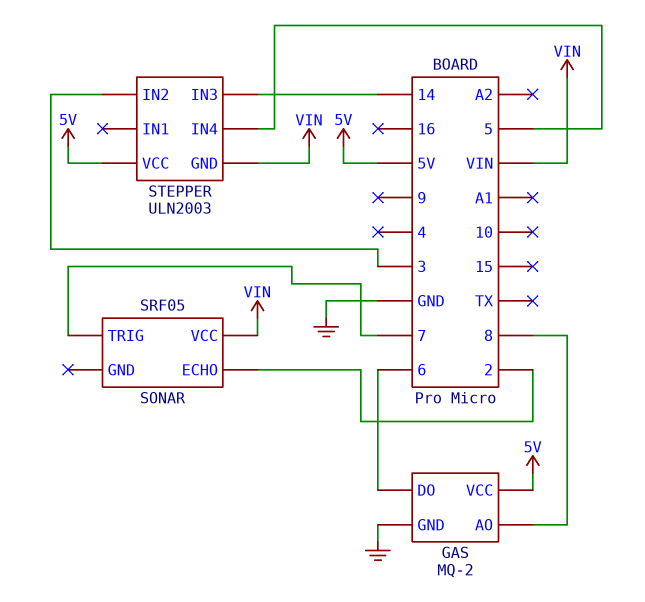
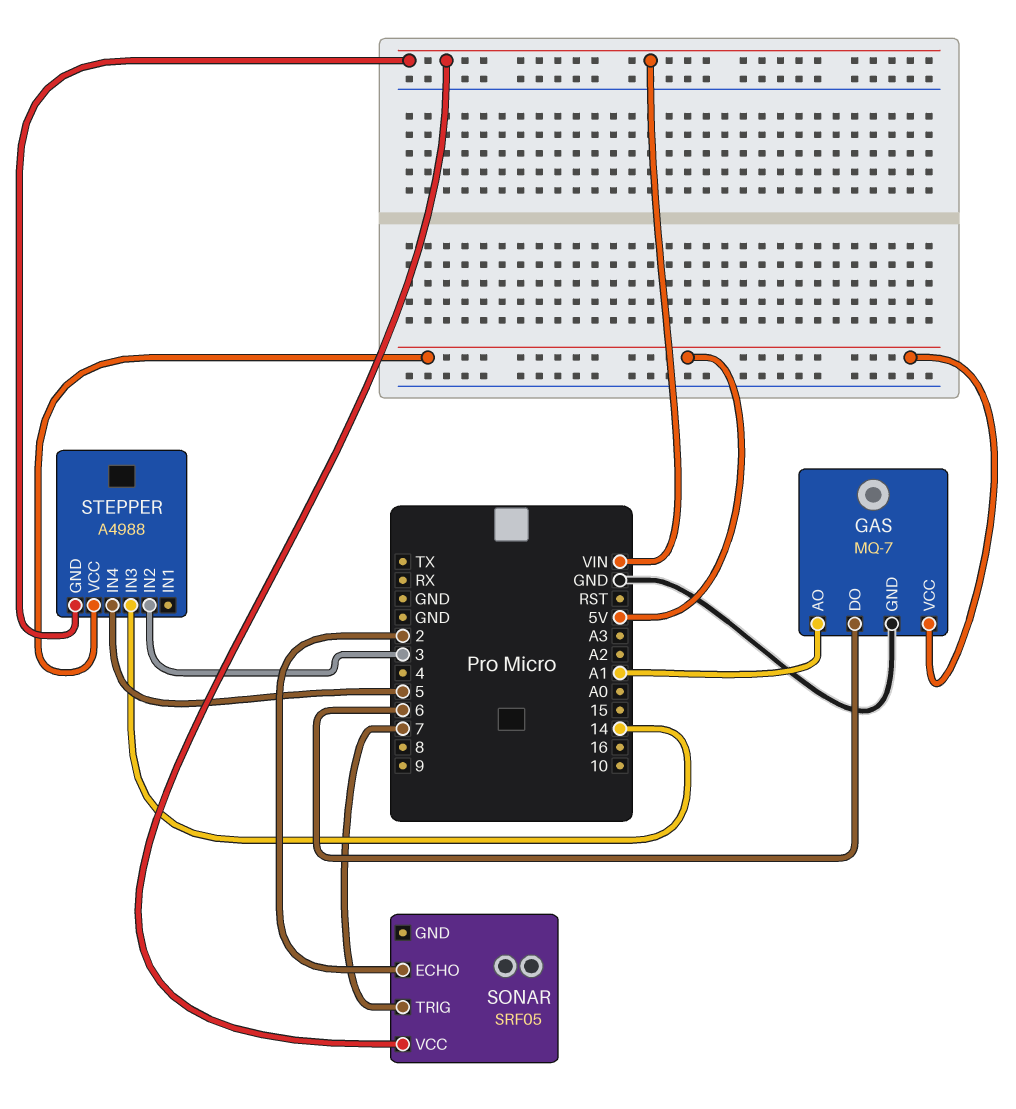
GAS: MQ-2 -> MQ-7
GAS pin AO: 8 -> A1
STEPPER: ULN2003 -> A4988

